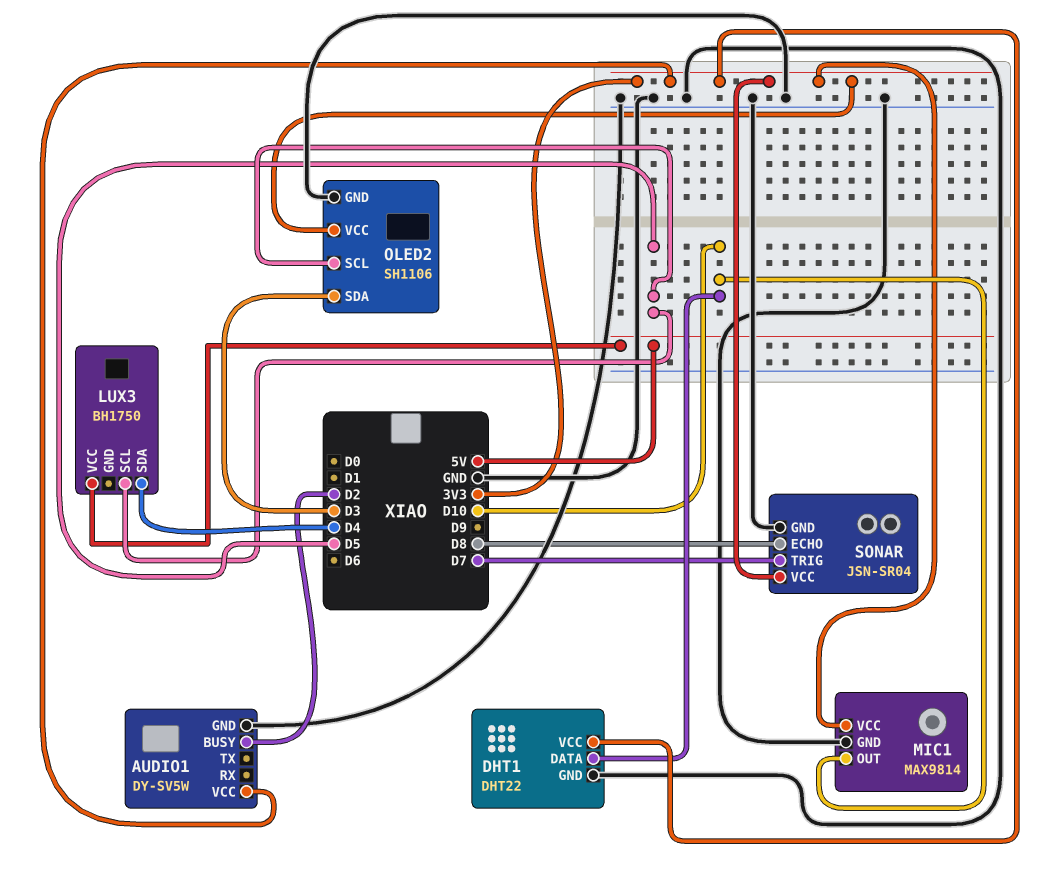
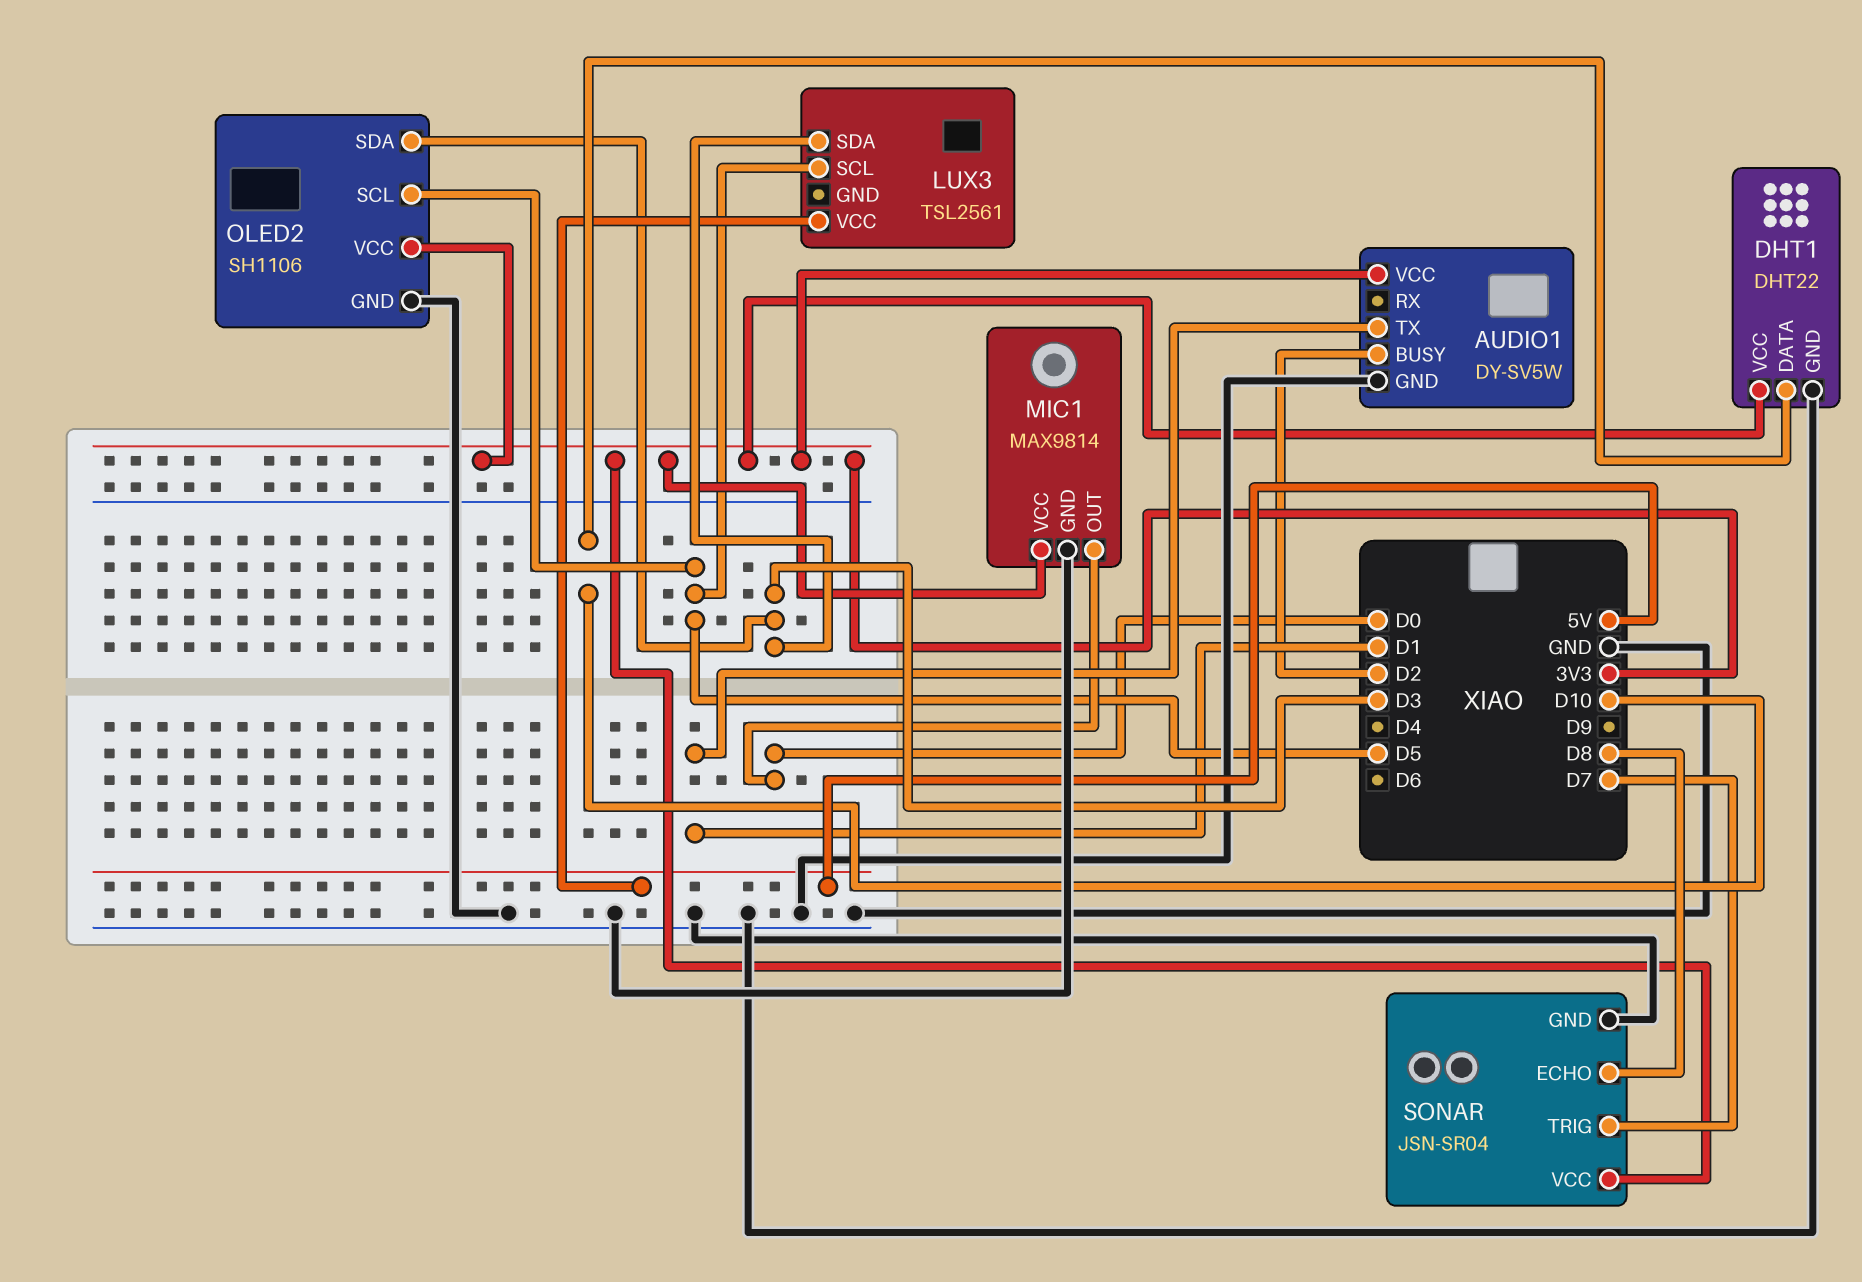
AUDIO1 pin TX: none -> D1
LUX3: BH1750 -> TSL2561
LUX3 pin SDA: D4 -> D3
MIC1 pin OUT: D10 -> D0

